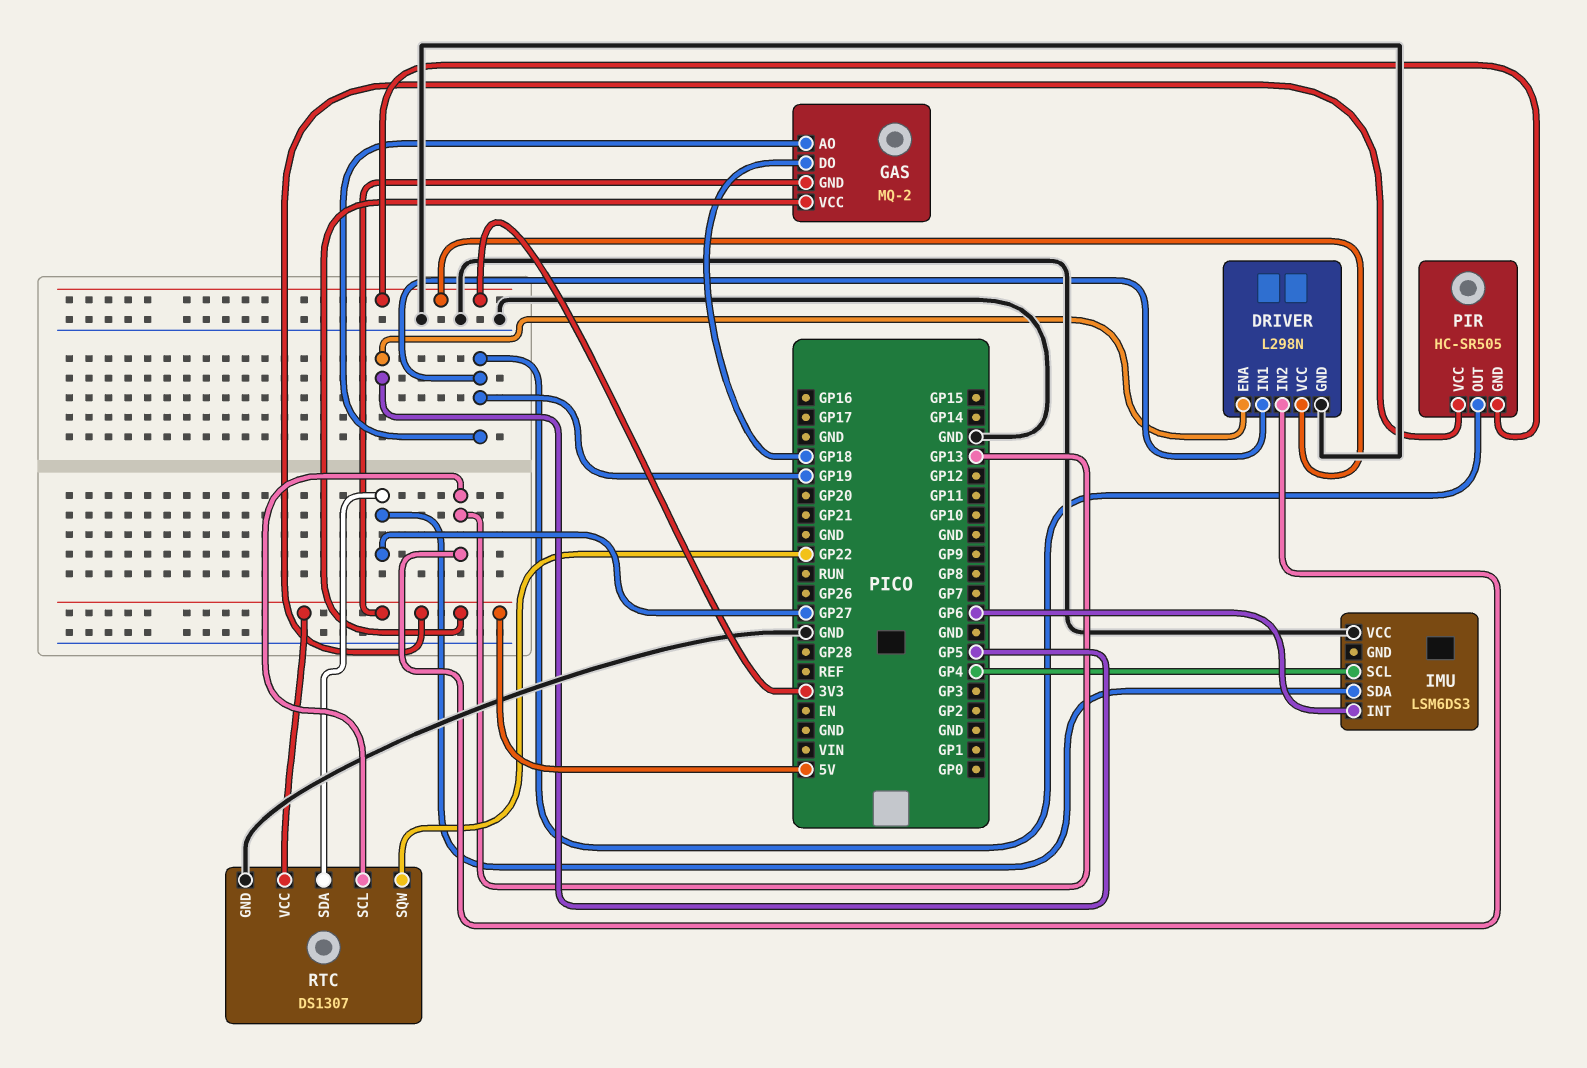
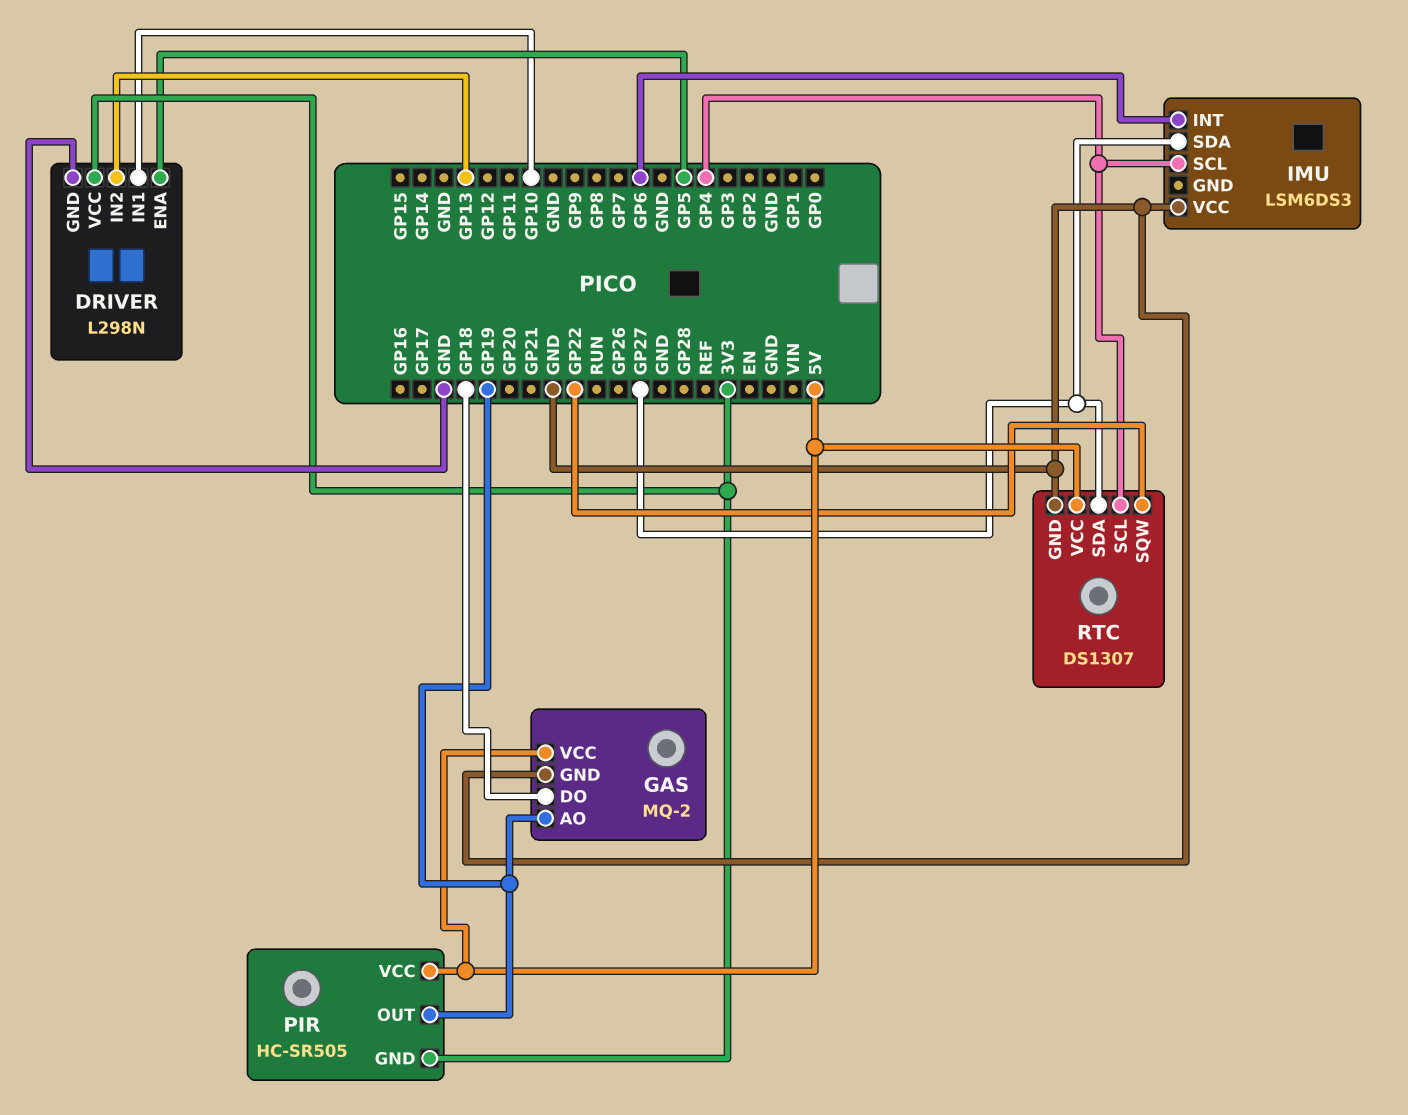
DRIVER pin IN1: GP19 -> GP10
GAS pin GND: 5V -> GND
RTC pin SCL: GP13 -> GP4

